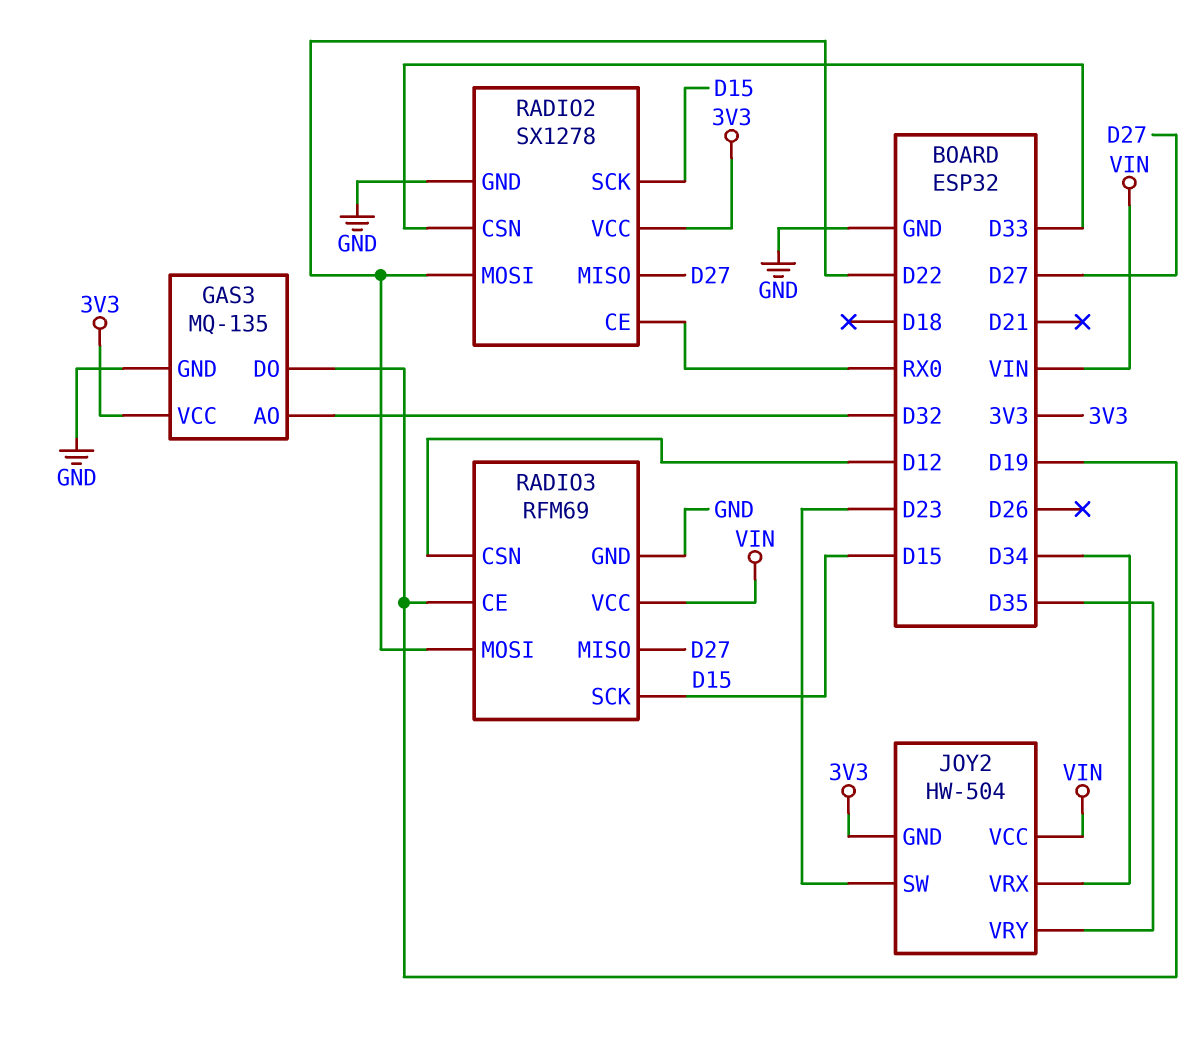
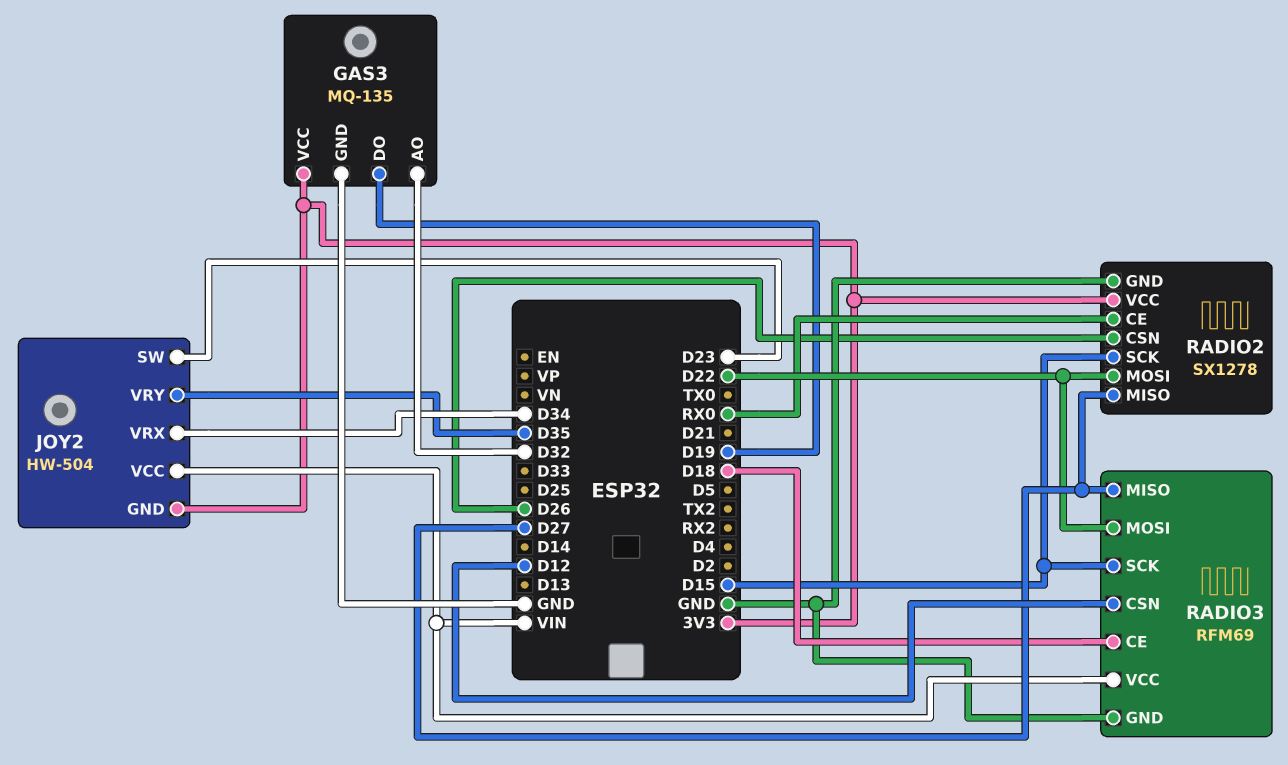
RADIO2 pin CSN: D33 -> D26
RADIO3 pin CE: D19 -> D18

